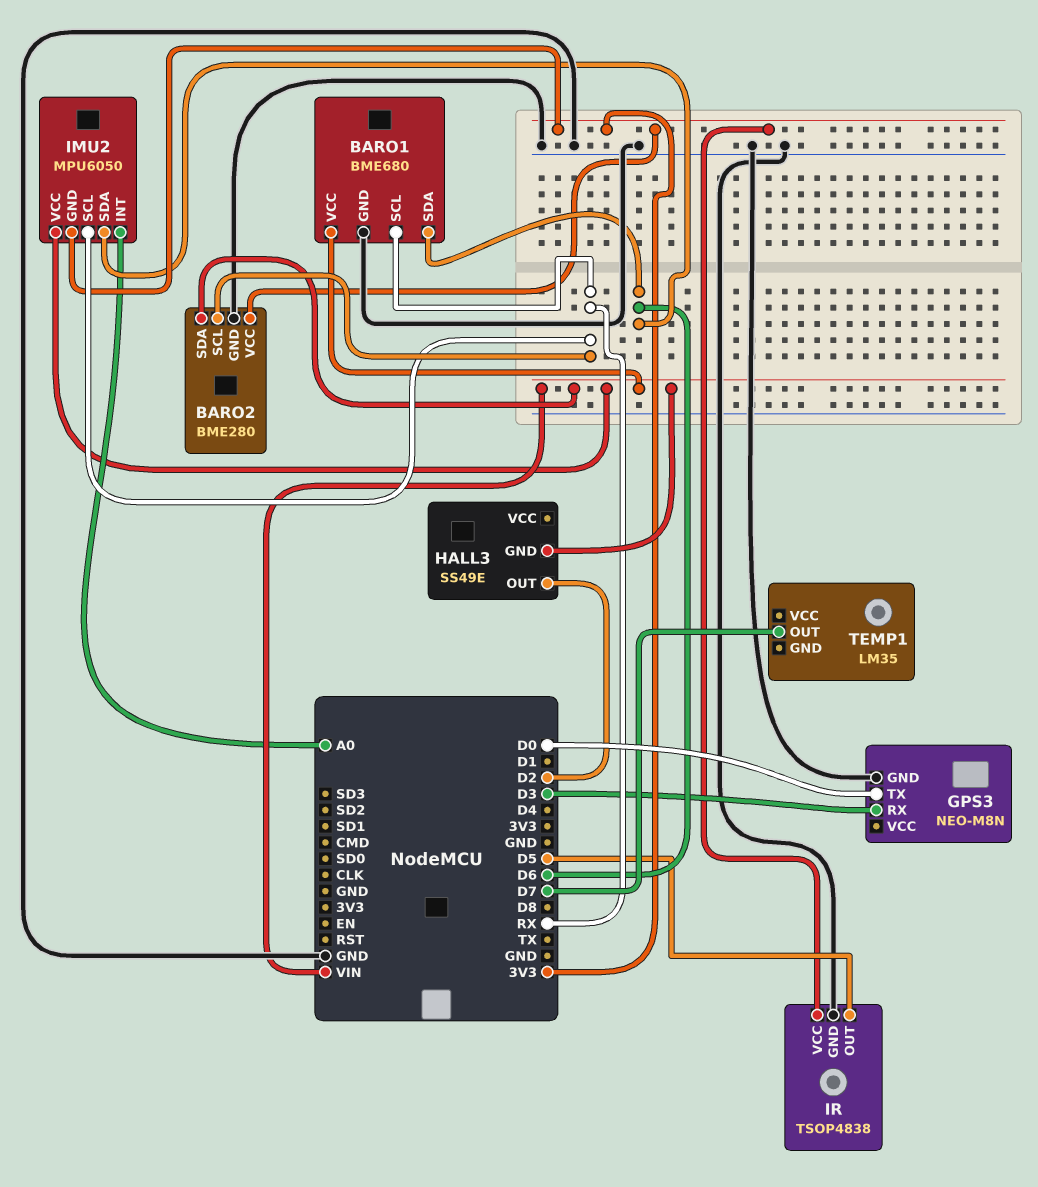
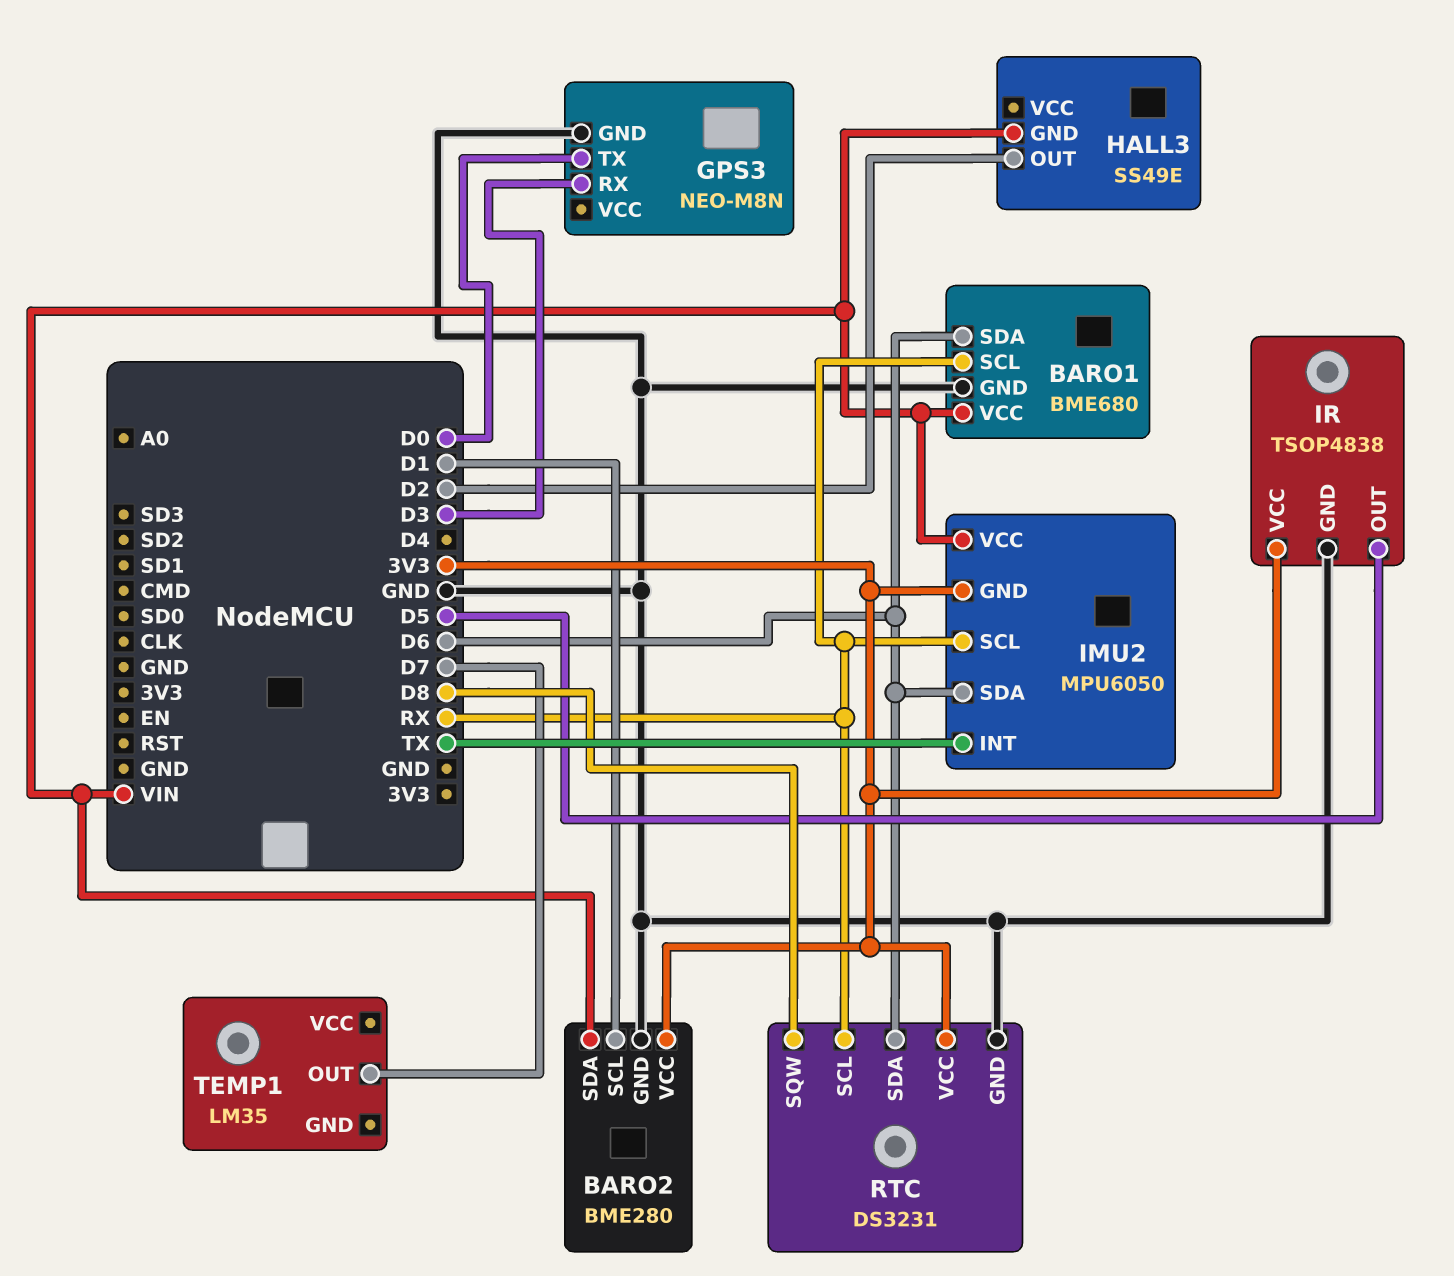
BARO2 pin SCL: RX -> D1
IMU2 pin INT: A0 -> TX
RTC: none -> DS3231
RTC pin GND: none -> GND
RTC pin SCL: none -> RX
RTC pin SDA: none -> D6
RTC pin SQW: none -> D8
RTC pin VCC: none -> 3V3

